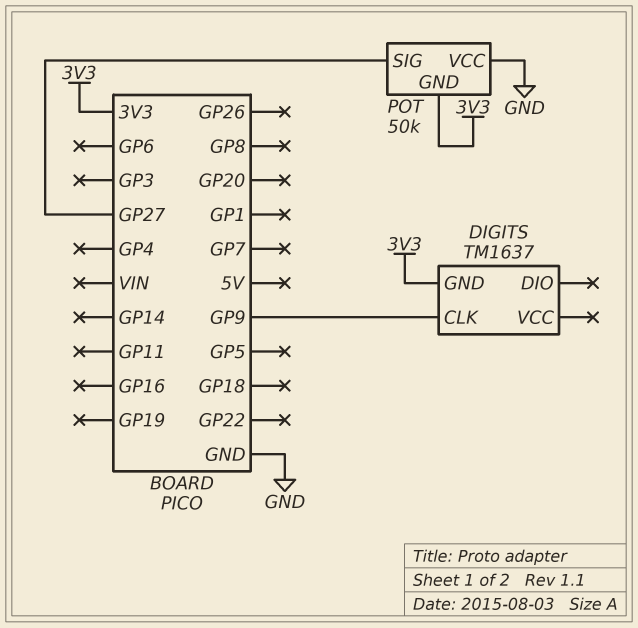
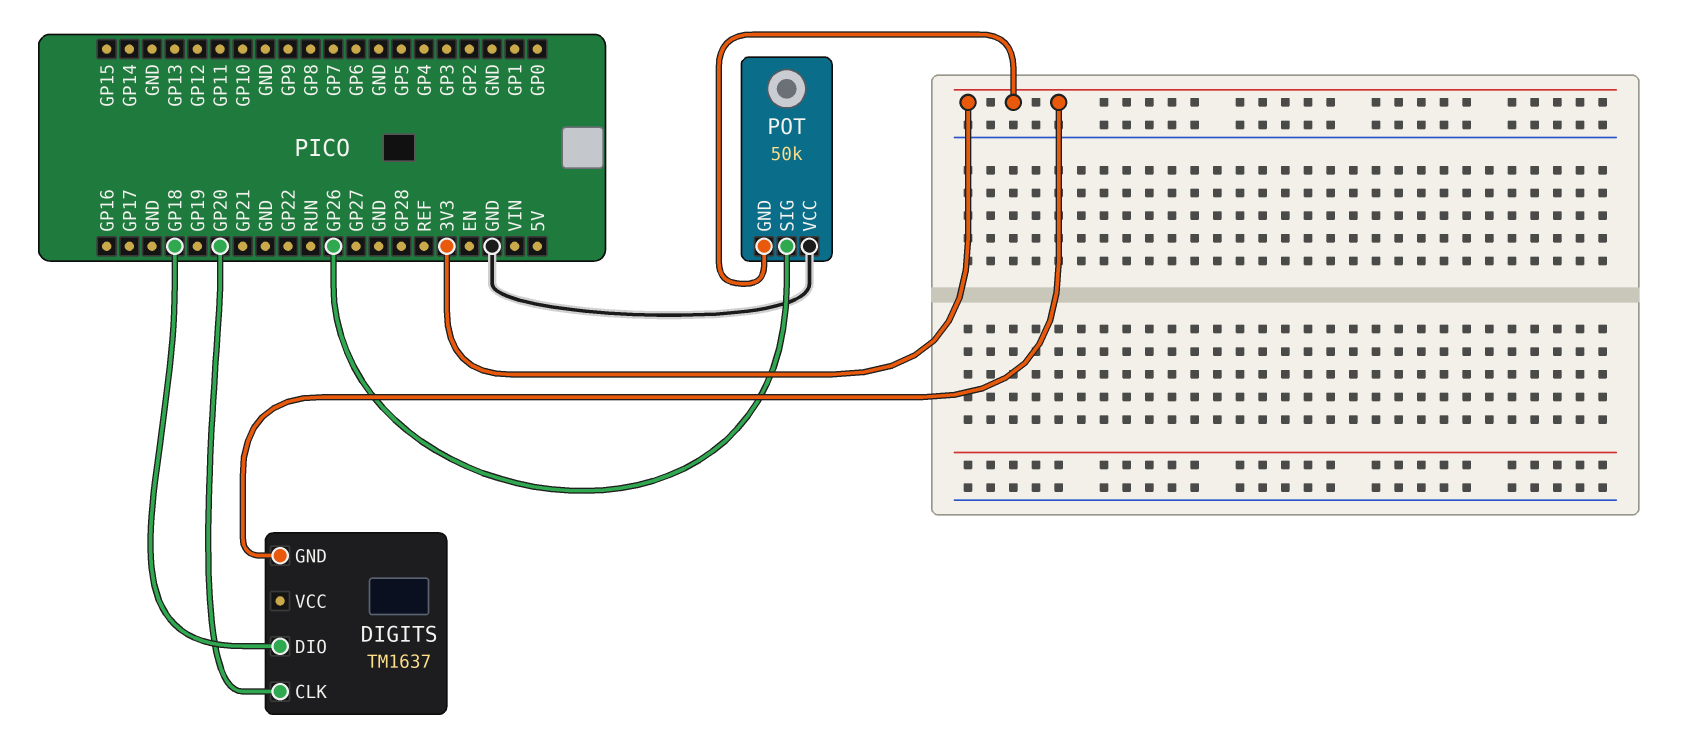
DIGITS pin CLK: GP9 -> GP20
DIGITS pin DIO: none -> GP18
POT pin SIG: GP27 -> GP26

